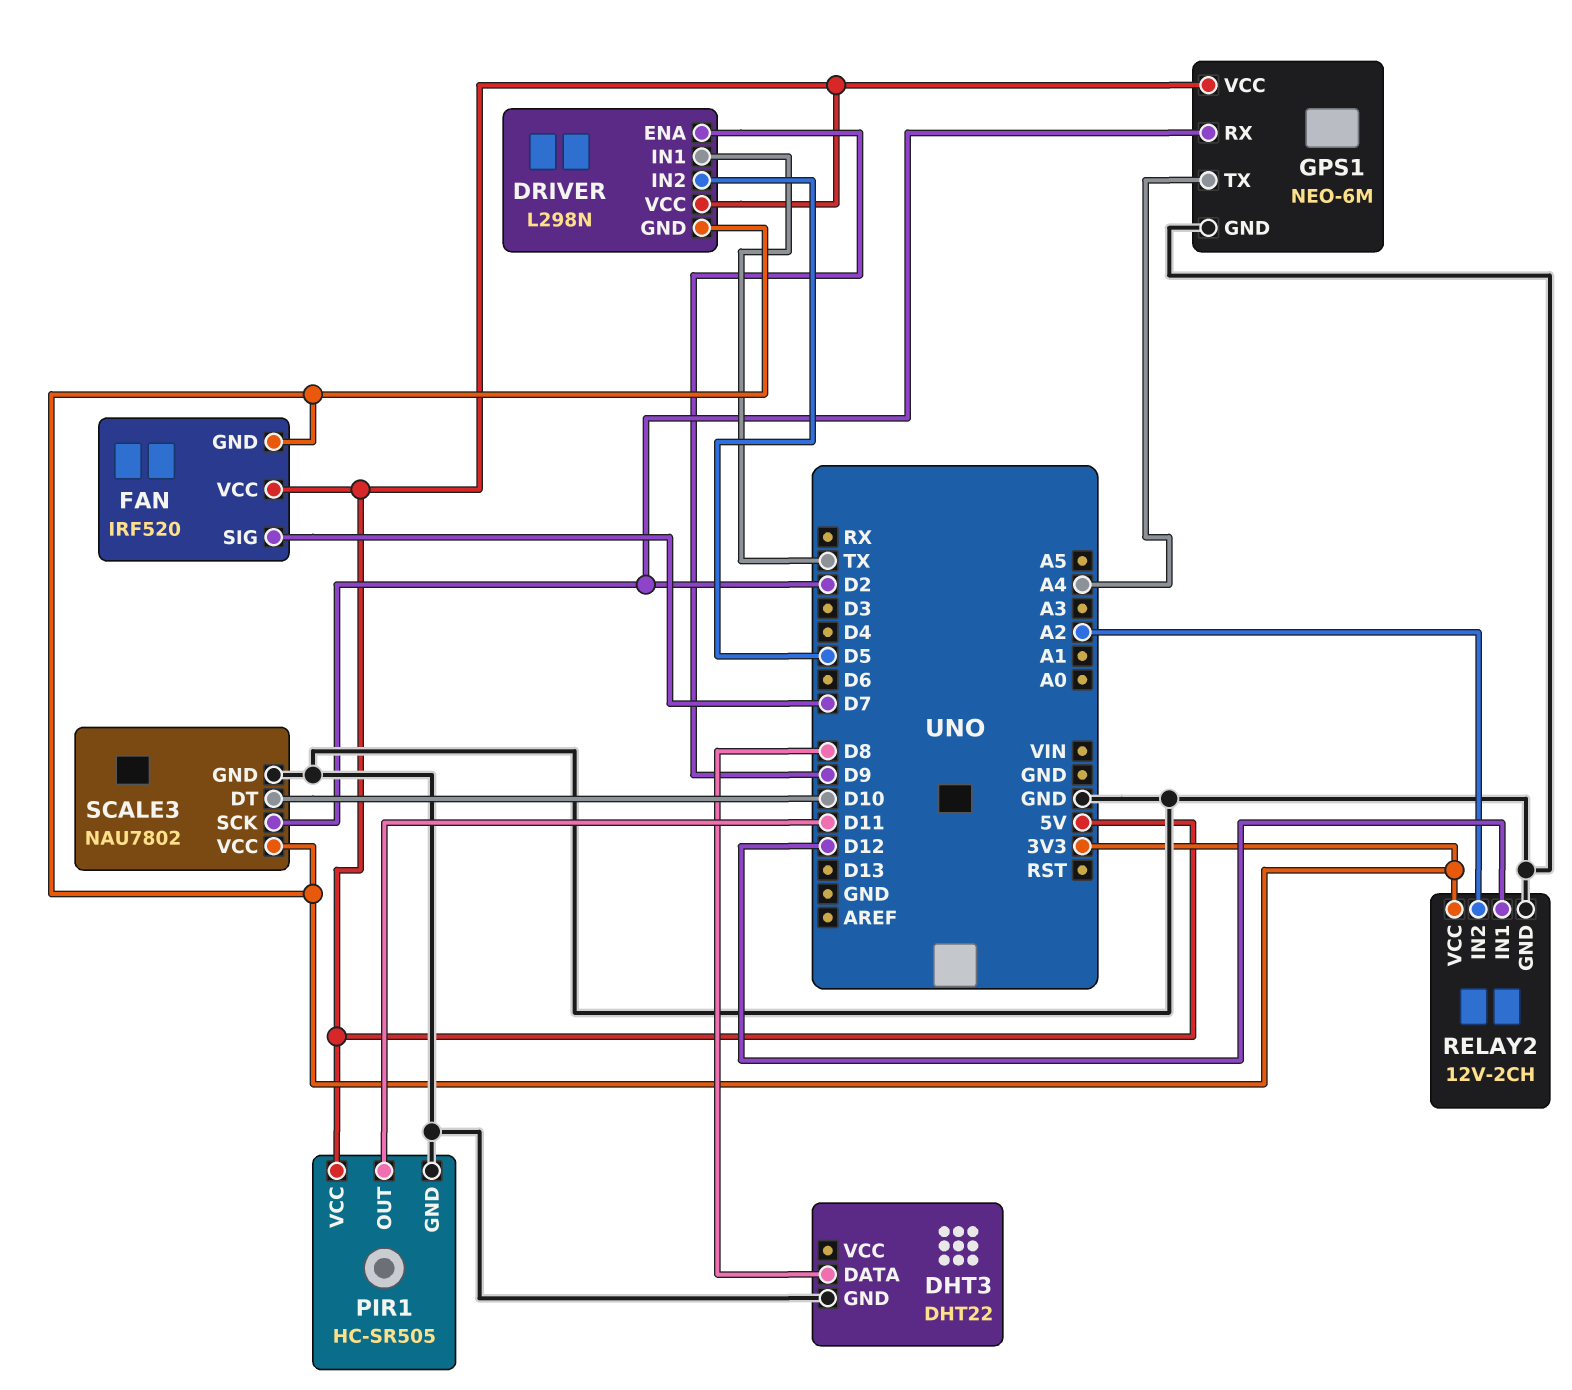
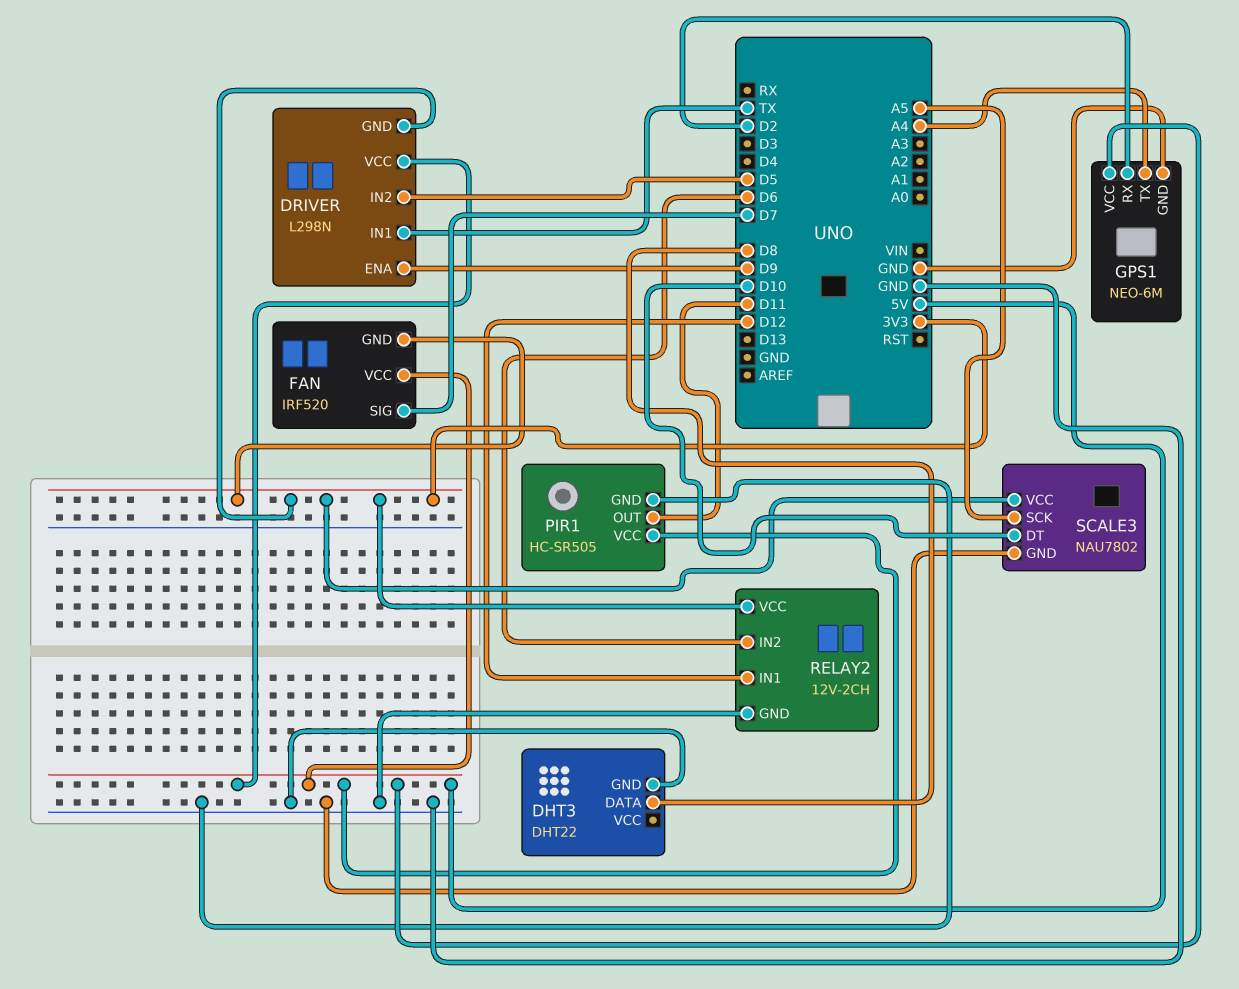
RELAY2 pin IN2: A2 -> D6
SCALE3 pin SCK: D2 -> A5

